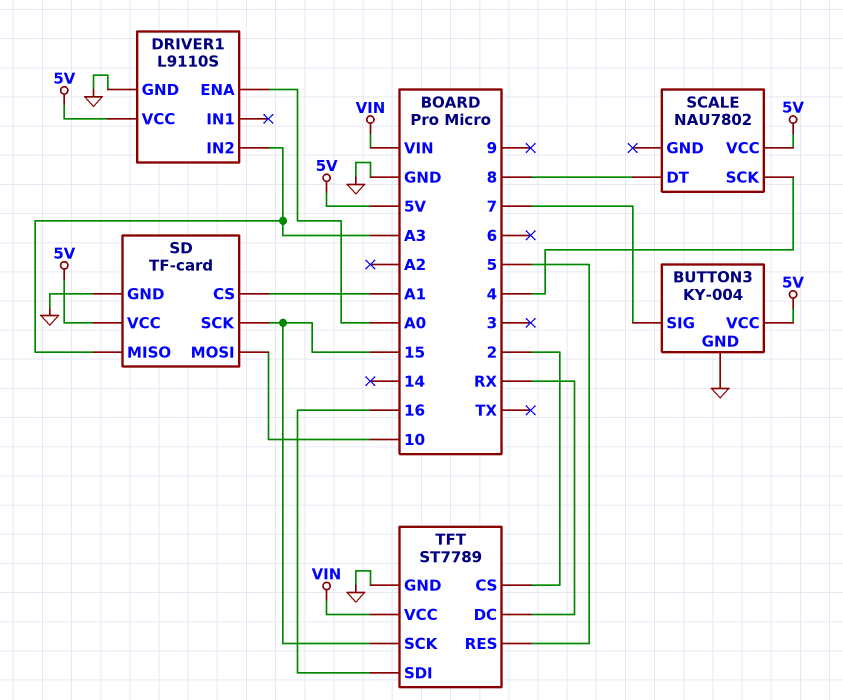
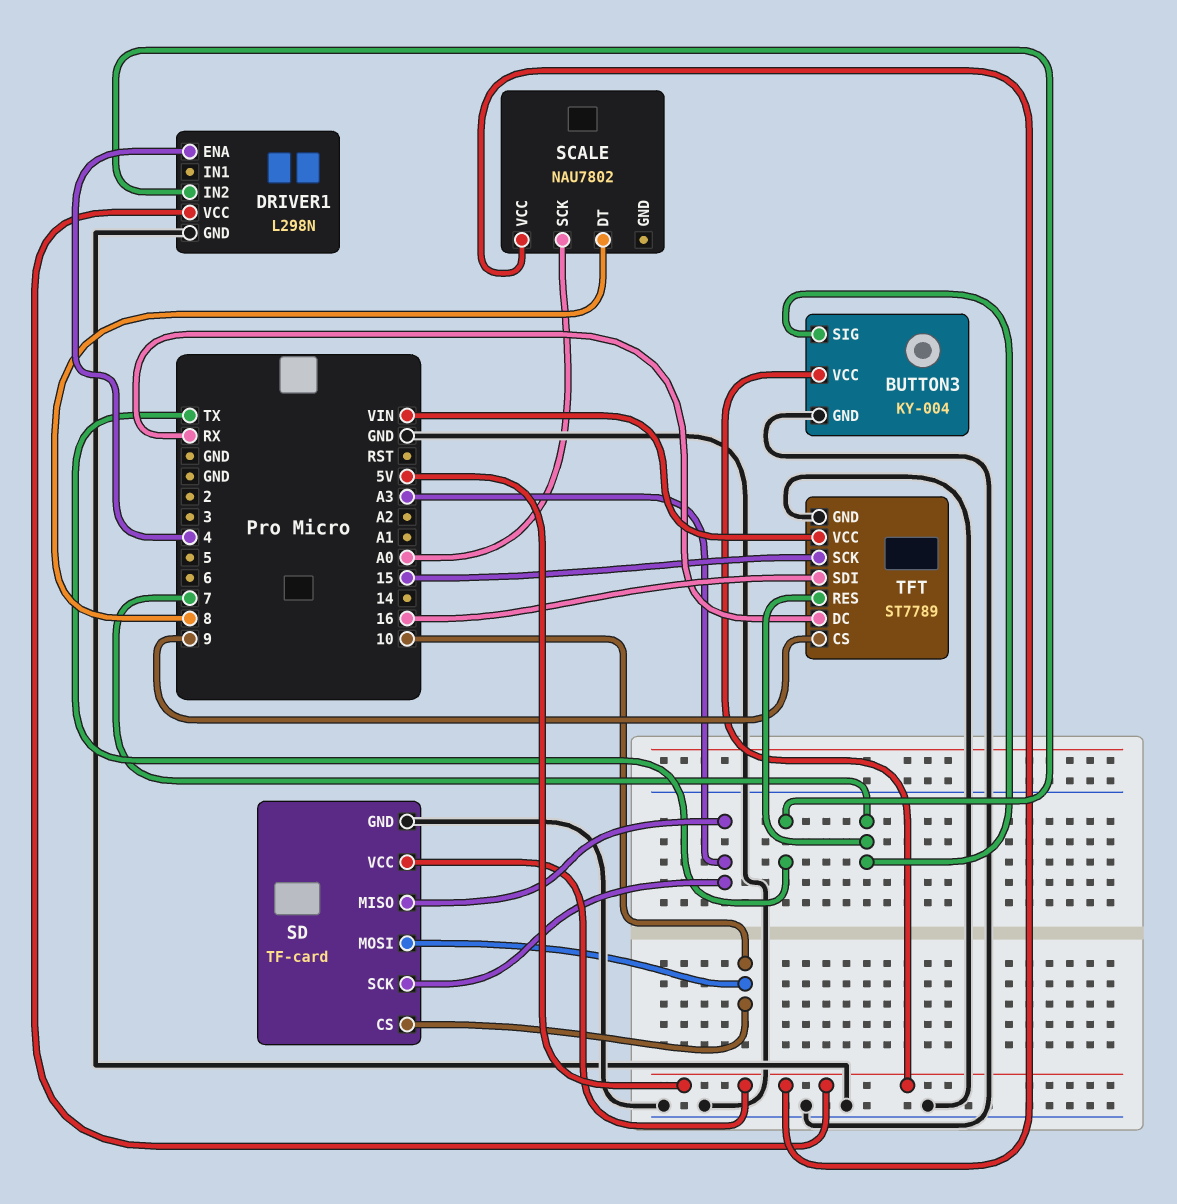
DRIVER1: L9110S -> L298N
DRIVER1 pin ENA: A0 -> 4
DRIVER1 pin IN2: A3 -> TX
SCALE pin SCK: 4 -> A0
SD pin CS: A1 -> 10
SD pin SCK: 15 -> A3
TFT pin CS: 2 -> 9
TFT pin RES: 5 -> 7

